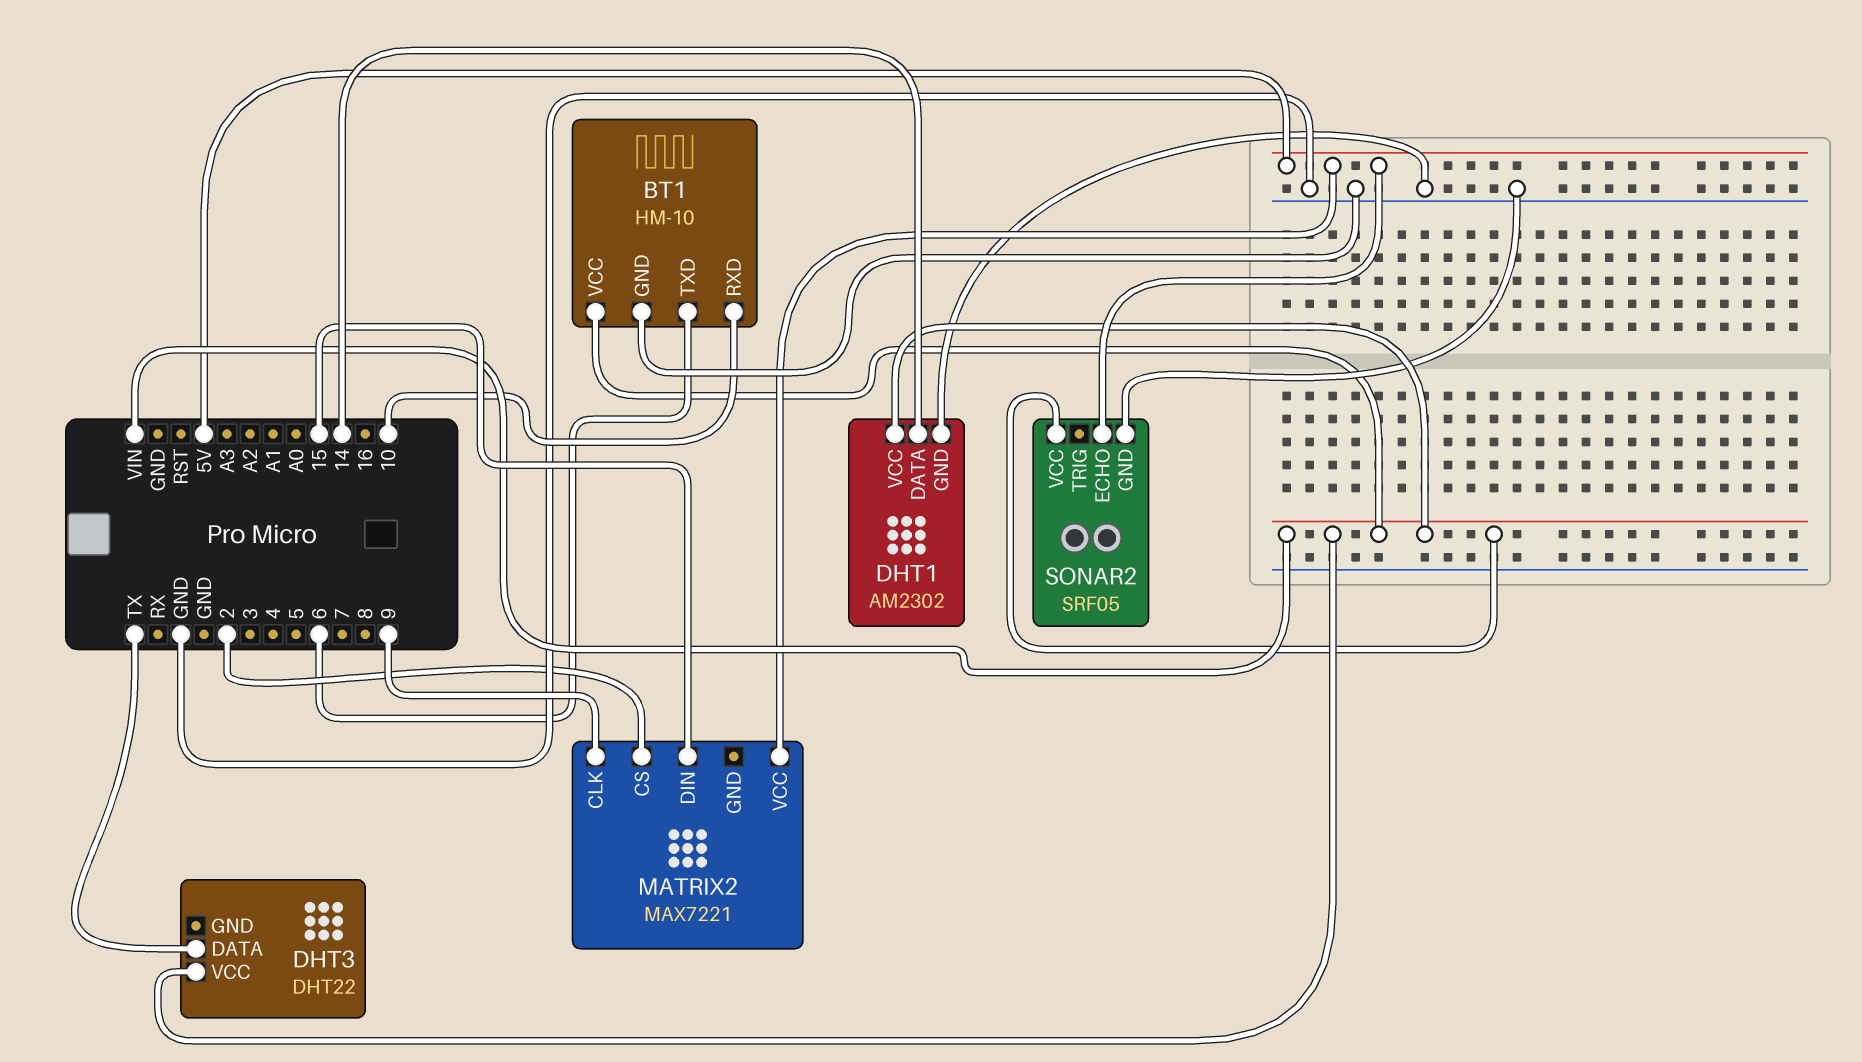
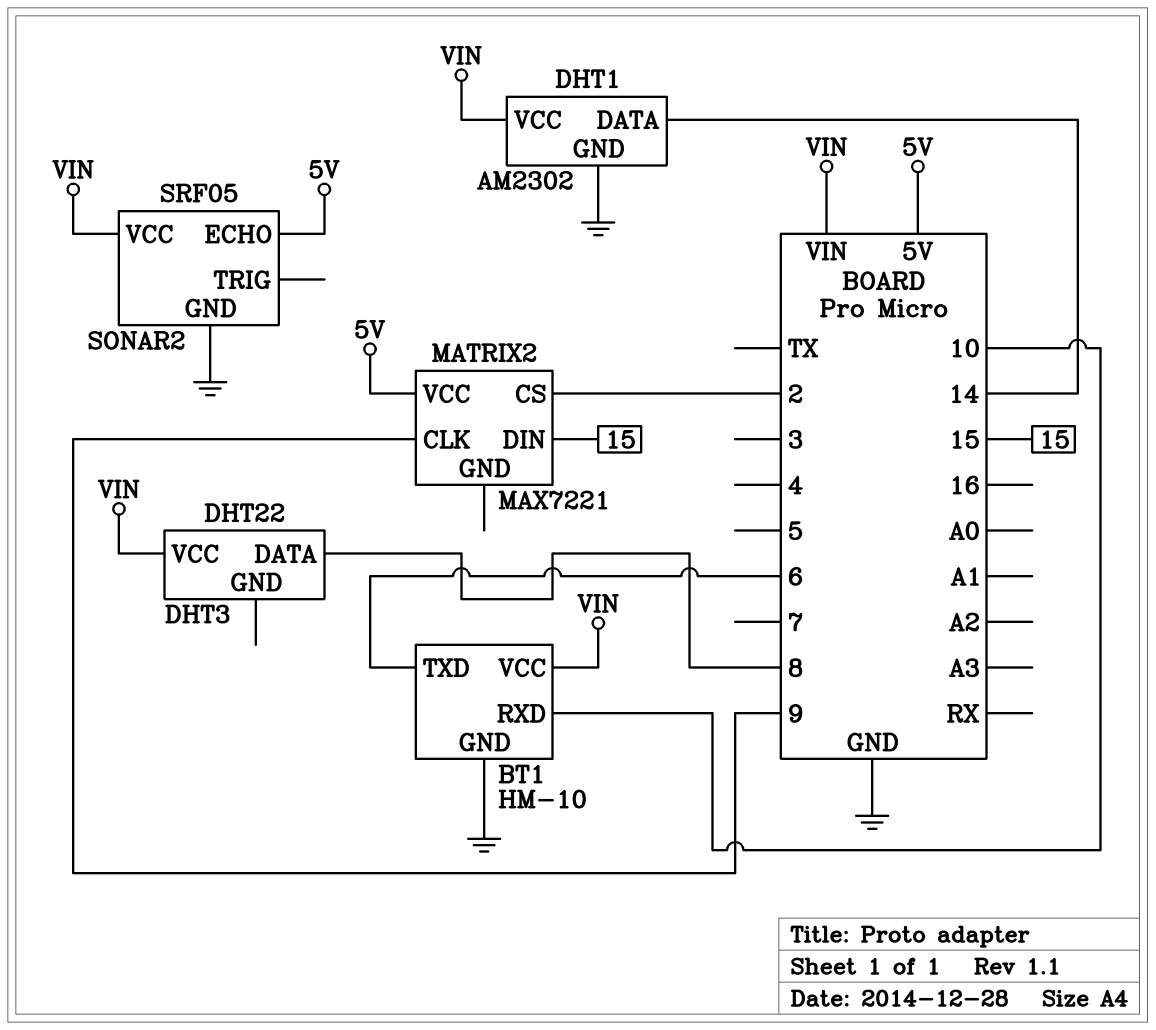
DHT3 pin DATA: TX -> 8

